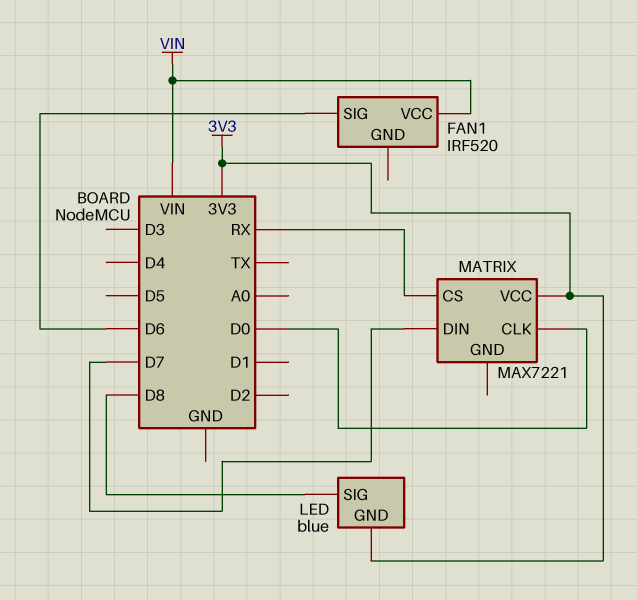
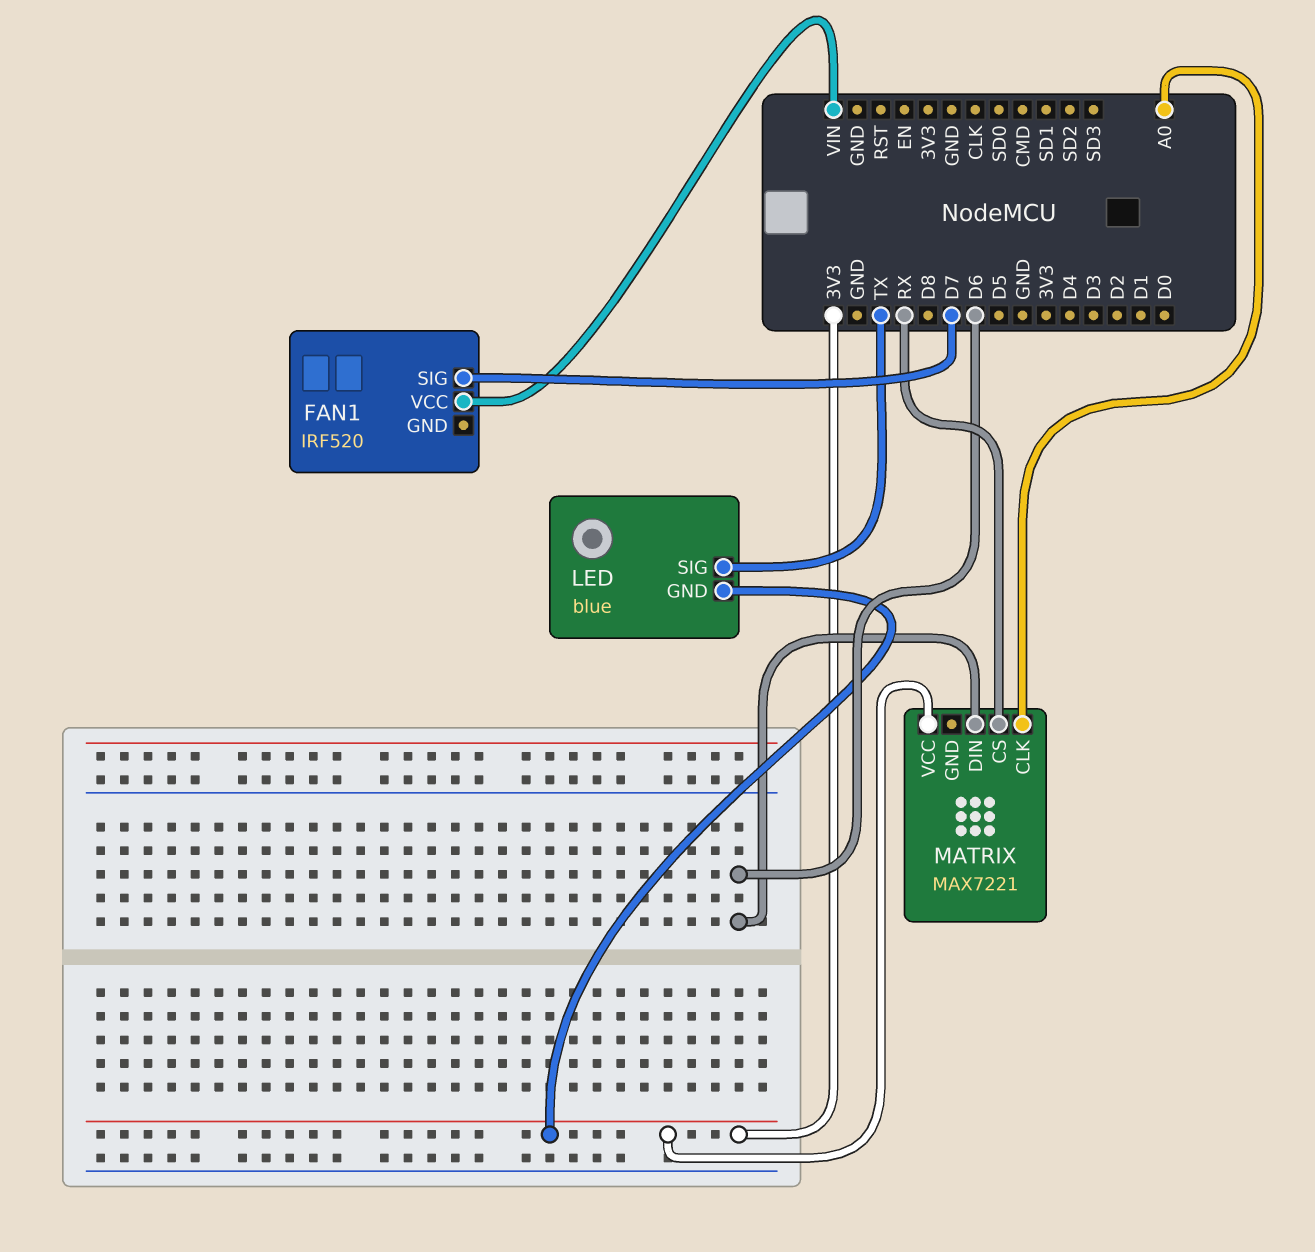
FAN1 pin SIG: D6 -> D7
LED pin SIG: D8 -> TX
MATRIX pin CLK: D0 -> A0
MATRIX pin DIN: D7 -> D6

